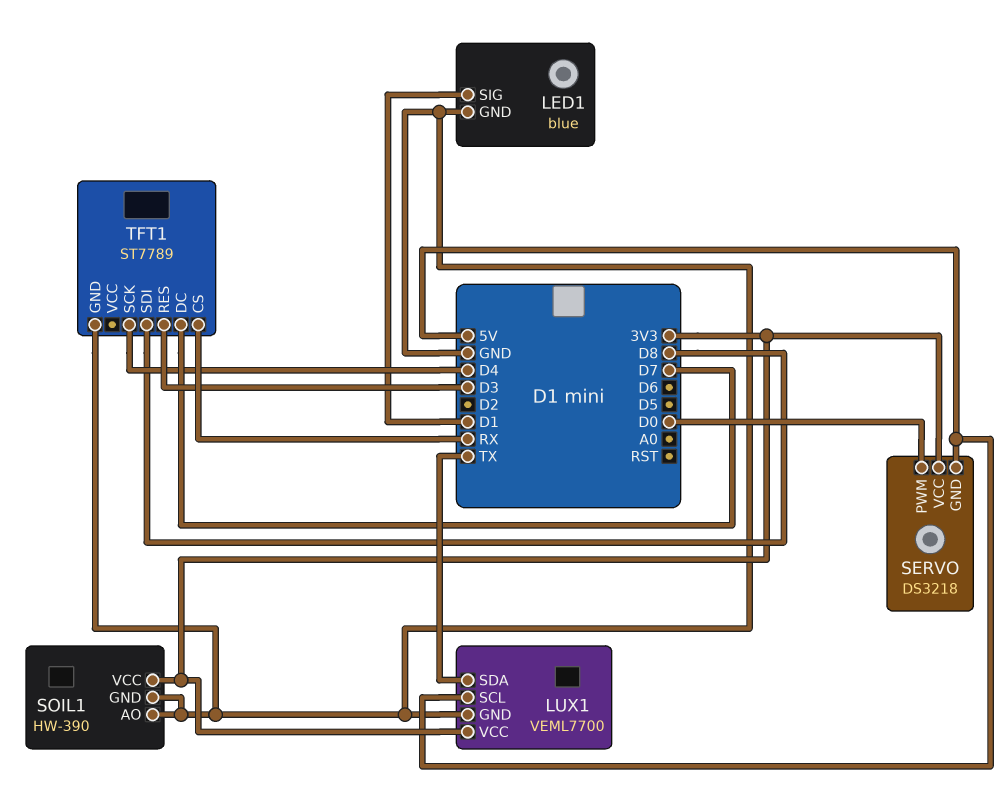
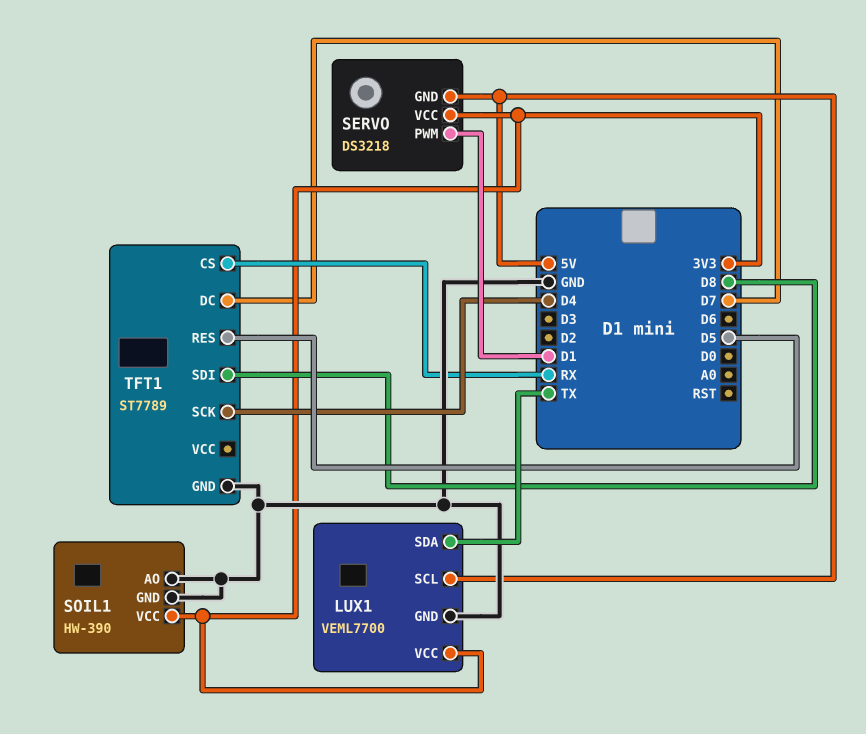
LED1: blue -> none
LED1 pin GND: GND -> none
LED1 pin SIG: D1 -> none
SERVO pin PWM: D0 -> D1
TFT1 pin RES: D3 -> D5

